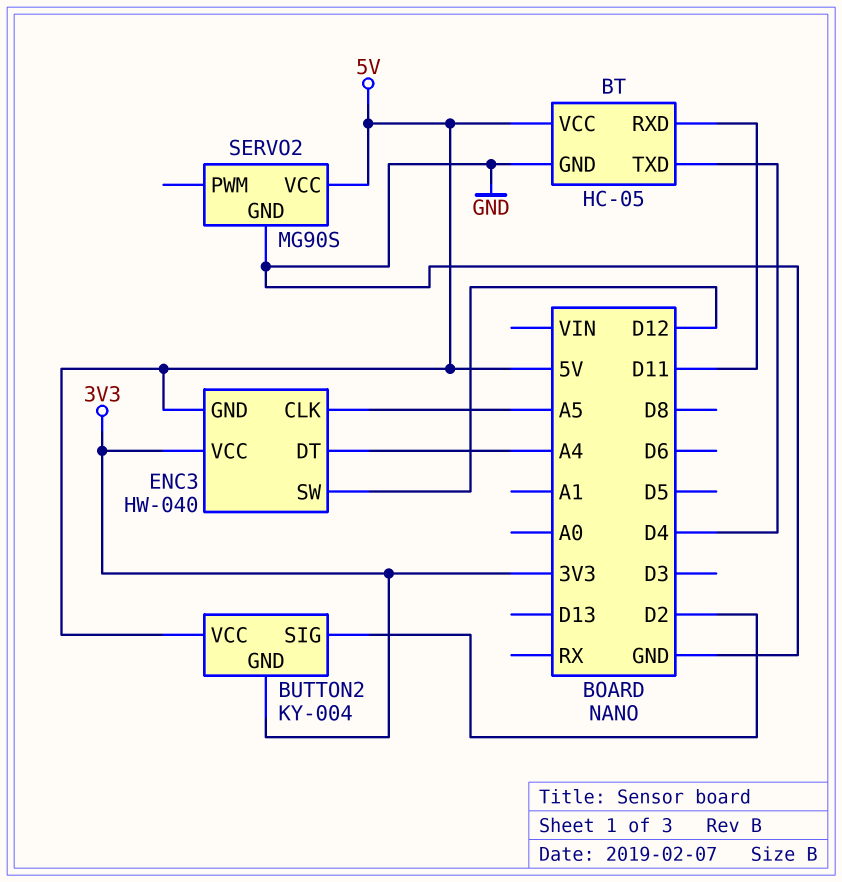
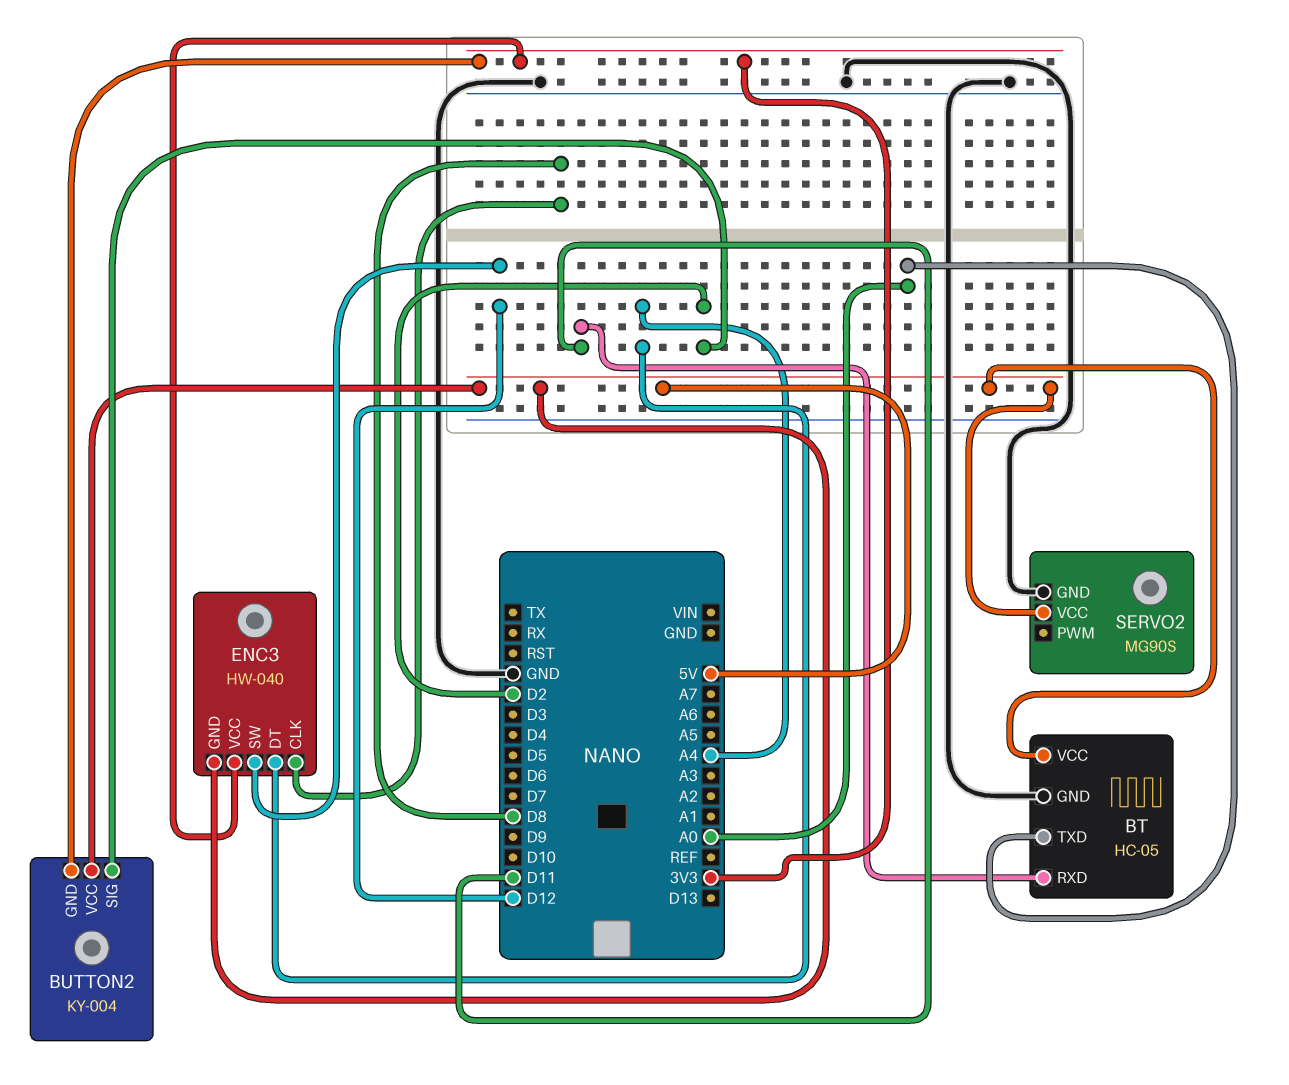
BT pin TXD: D4 -> A0
ENC3 pin CLK: A5 -> D8

